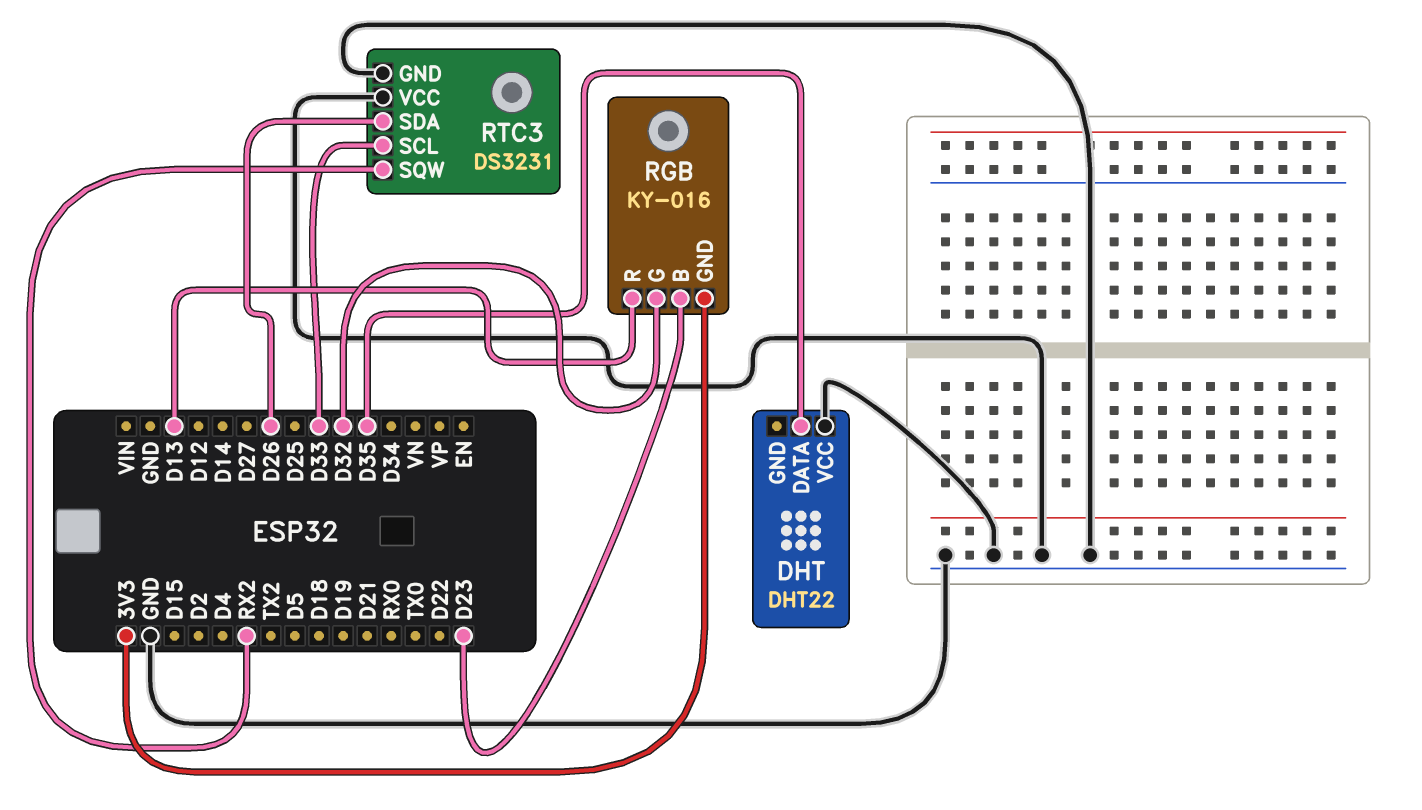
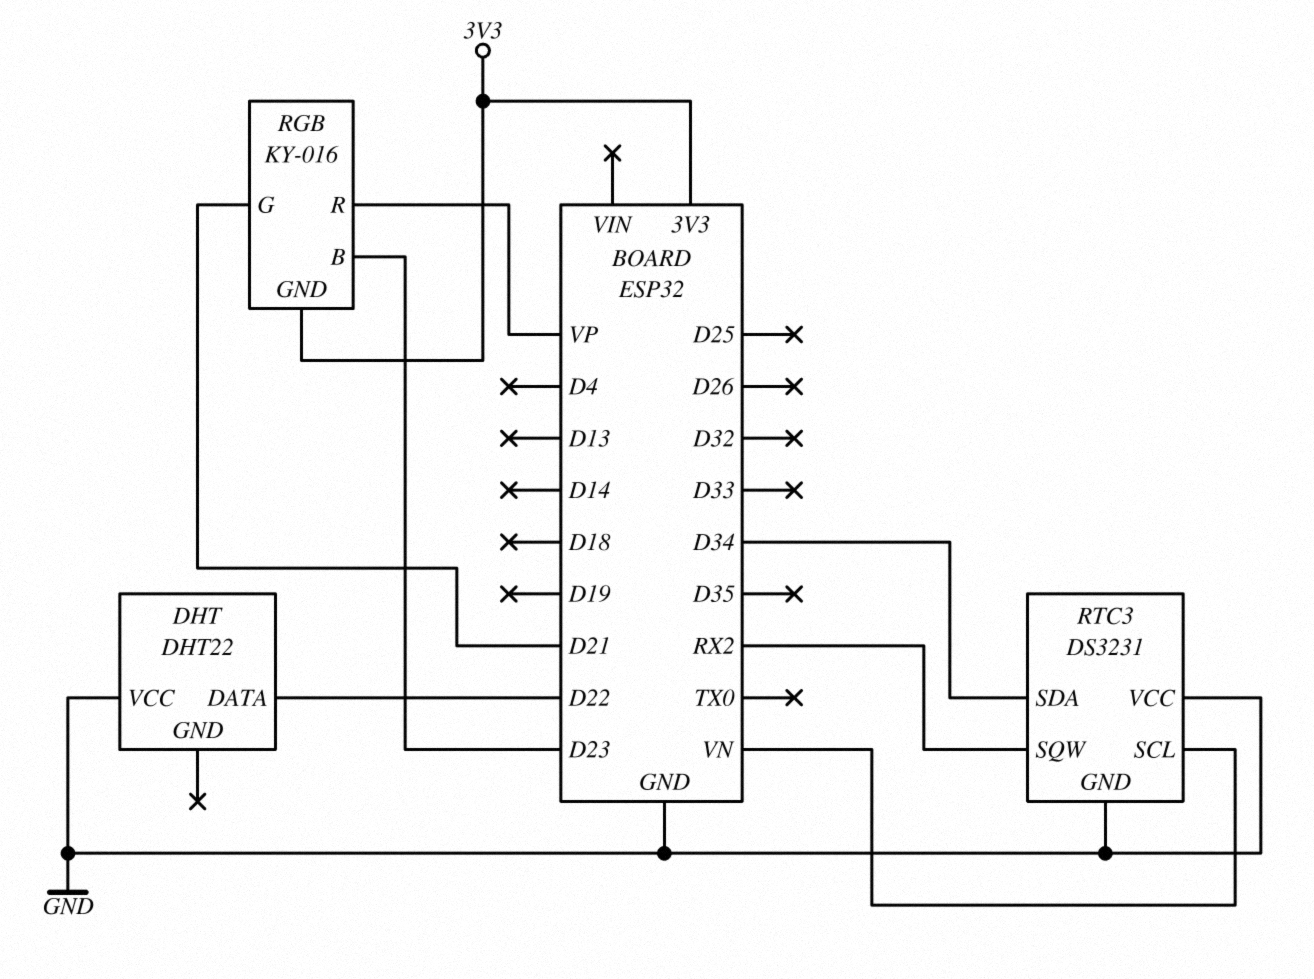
DHT pin DATA: D35 -> D22
RGB pin G: D32 -> D21
RGB pin R: D13 -> VP
RTC3 pin SCL: D33 -> VN
RTC3 pin SDA: D26 -> D34

